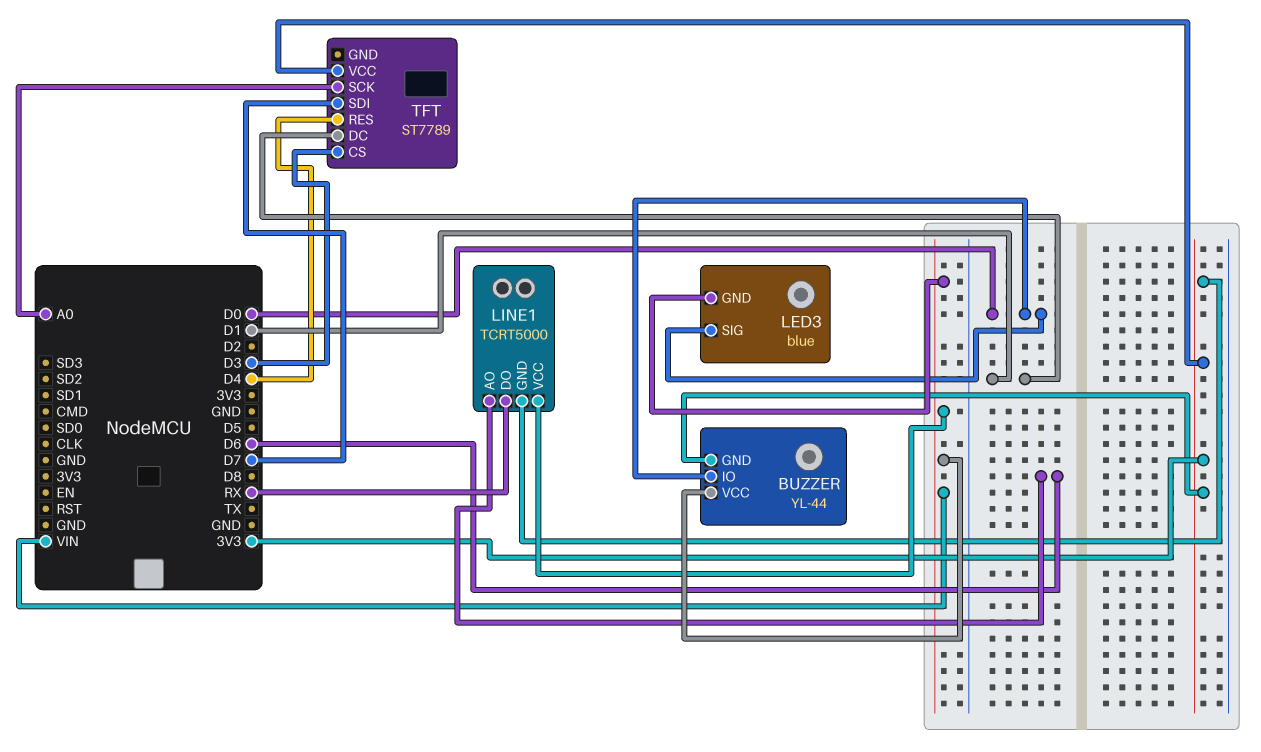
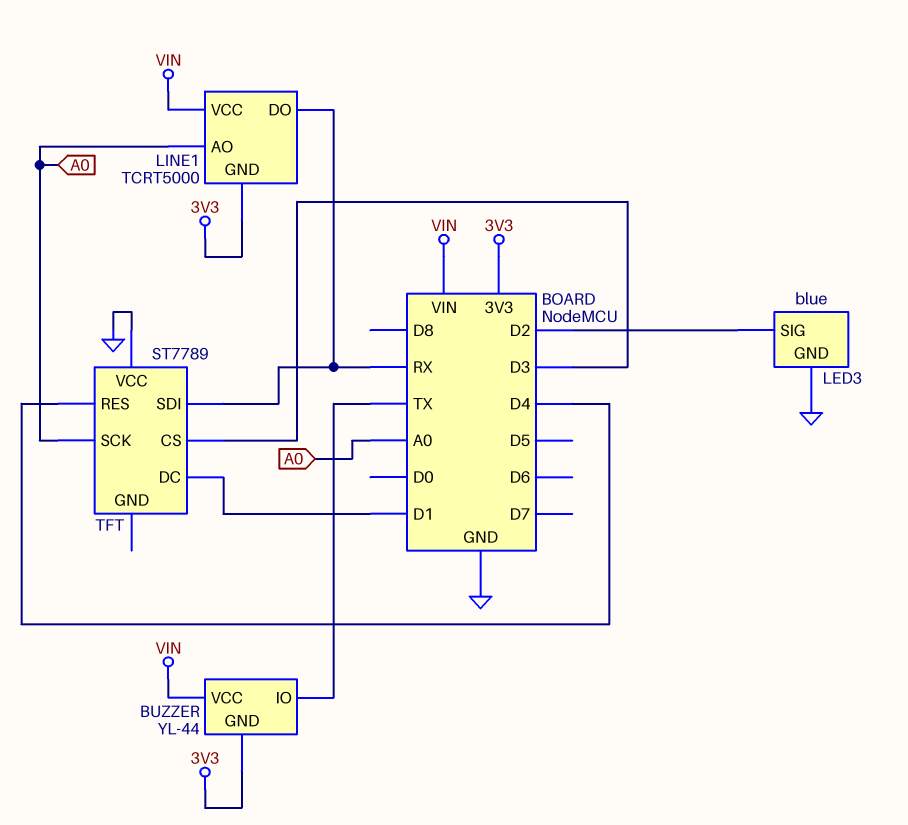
BUZZER pin IO: D0 -> TX
LED3 pin GND: VIN -> GND
LED3 pin SIG: D0 -> D2
LINE1 pin AO: D6 -> A0
TFT pin SDI: D7 -> RX
TFT pin VCC: 3V3 -> GND

